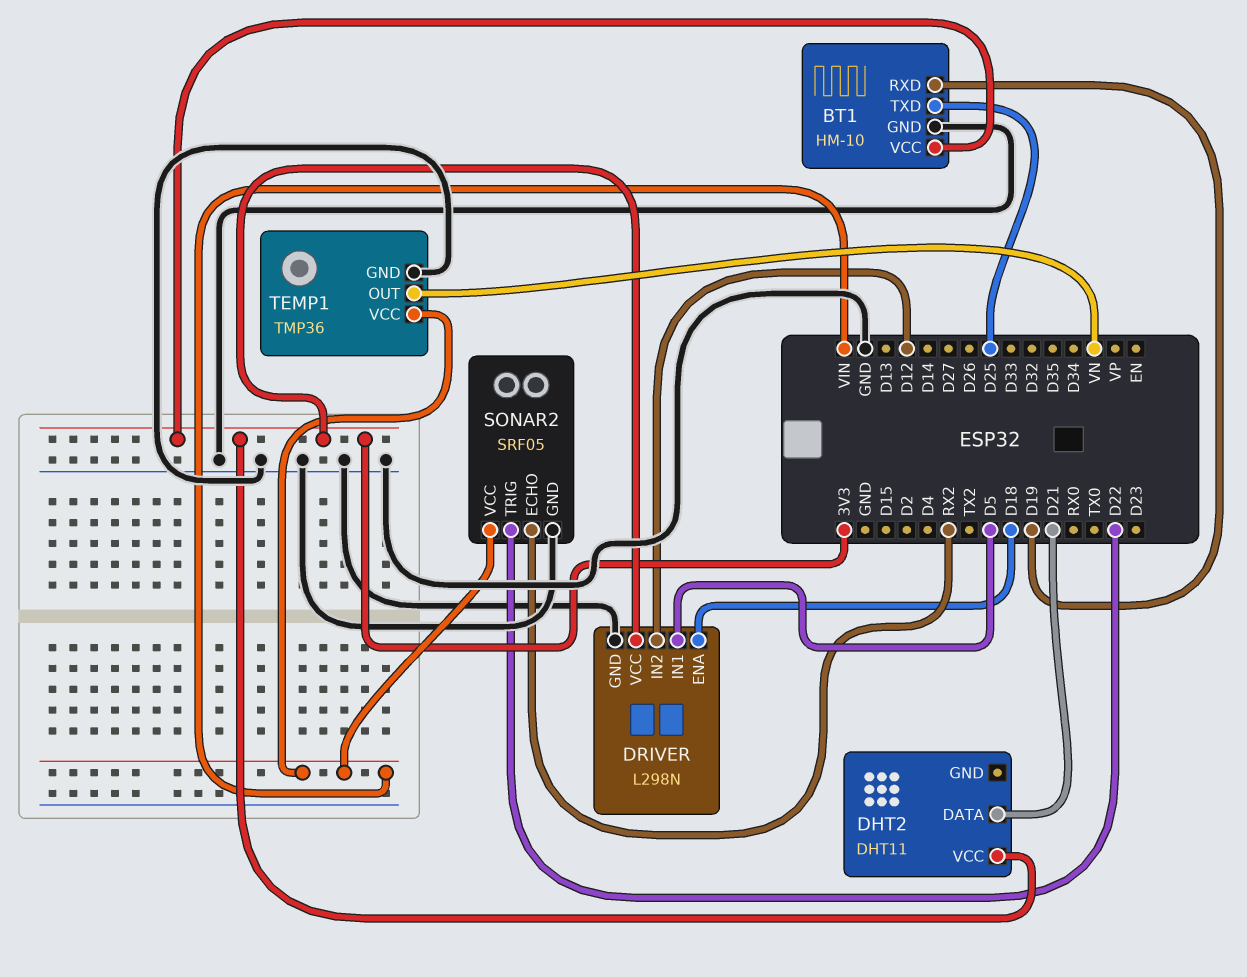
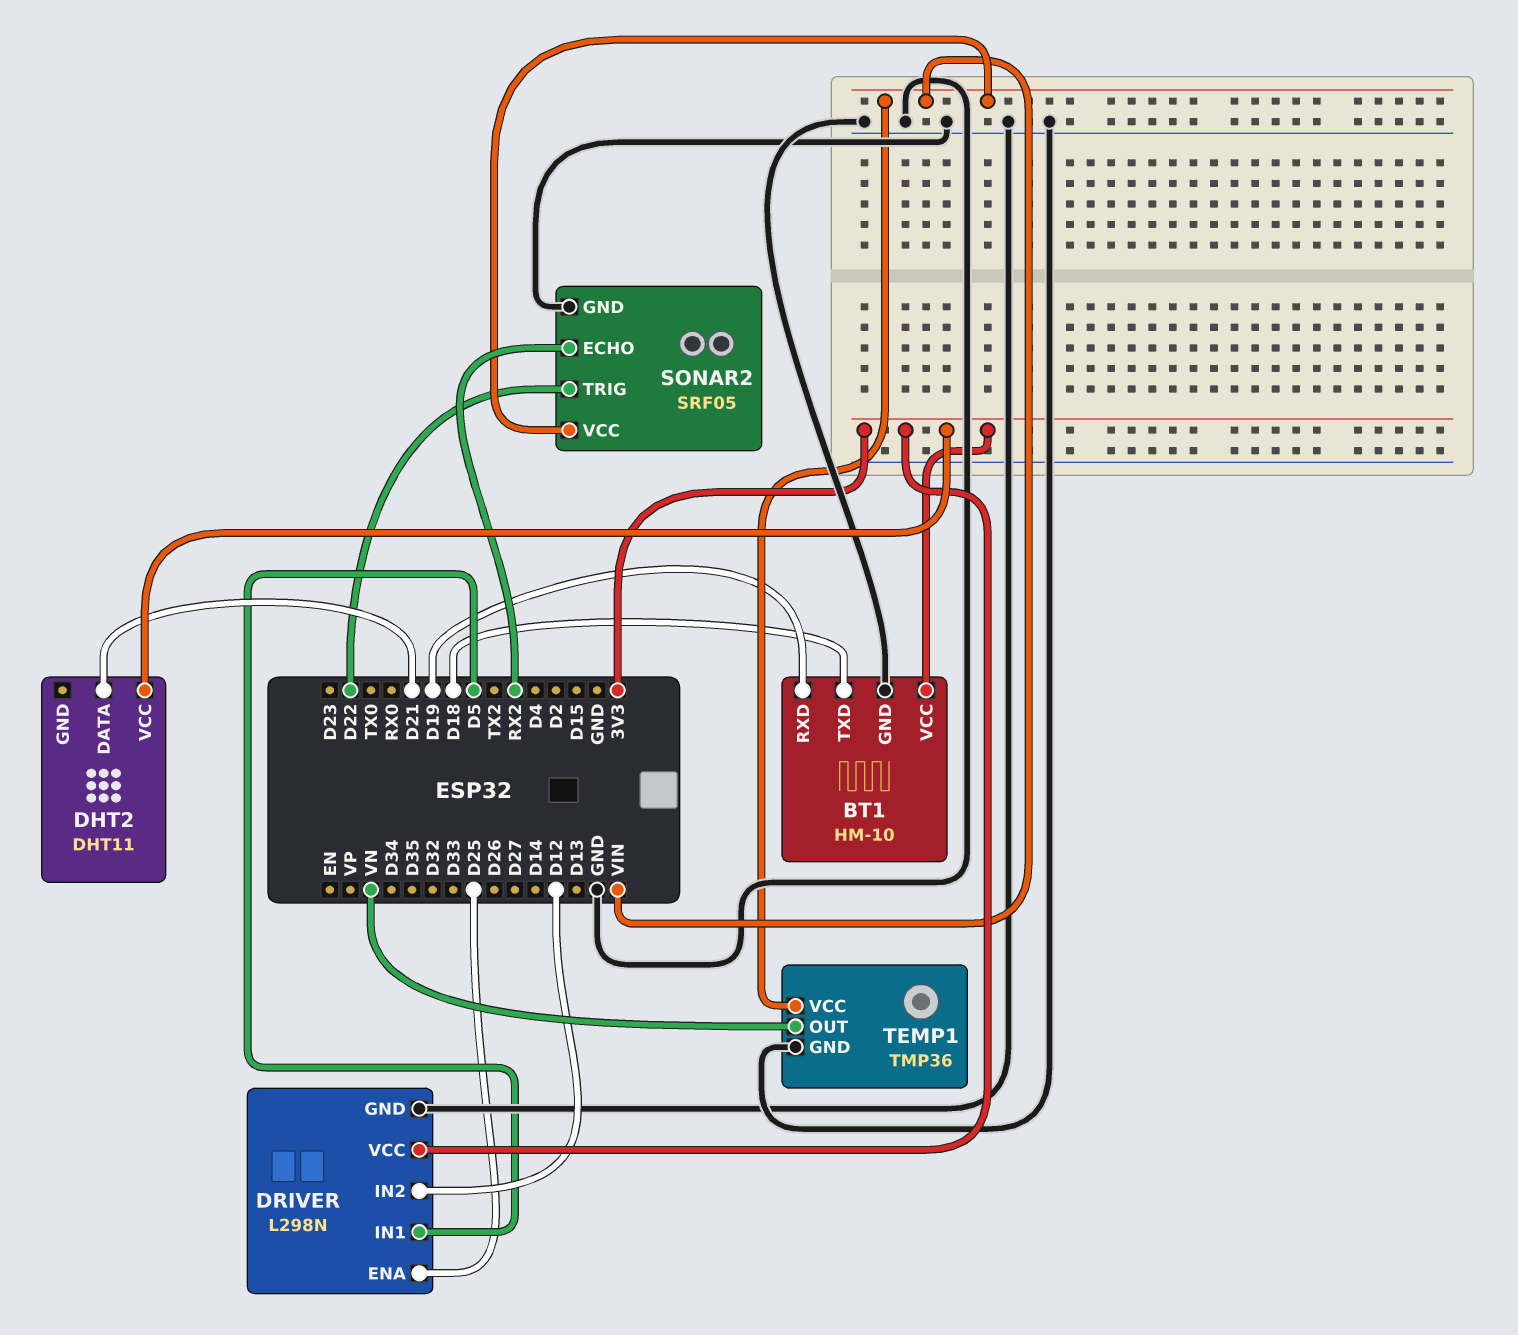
BT1 pin TXD: D25 -> D18
DRIVER pin ENA: D18 -> D25

